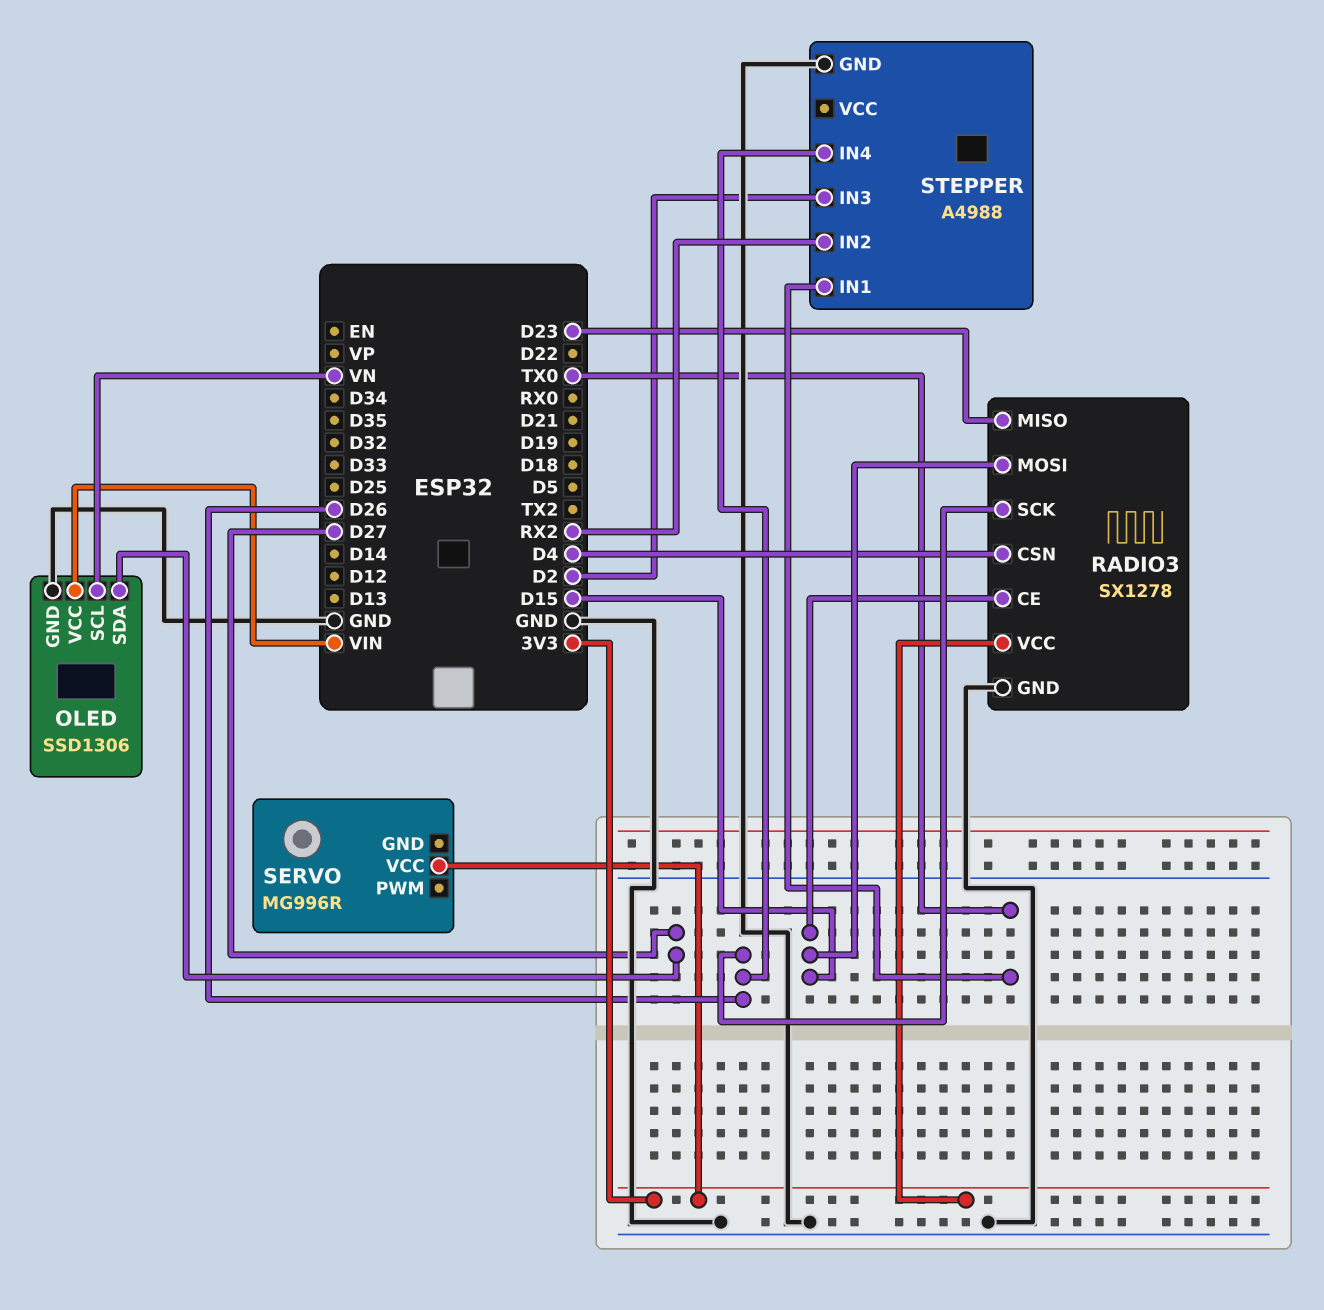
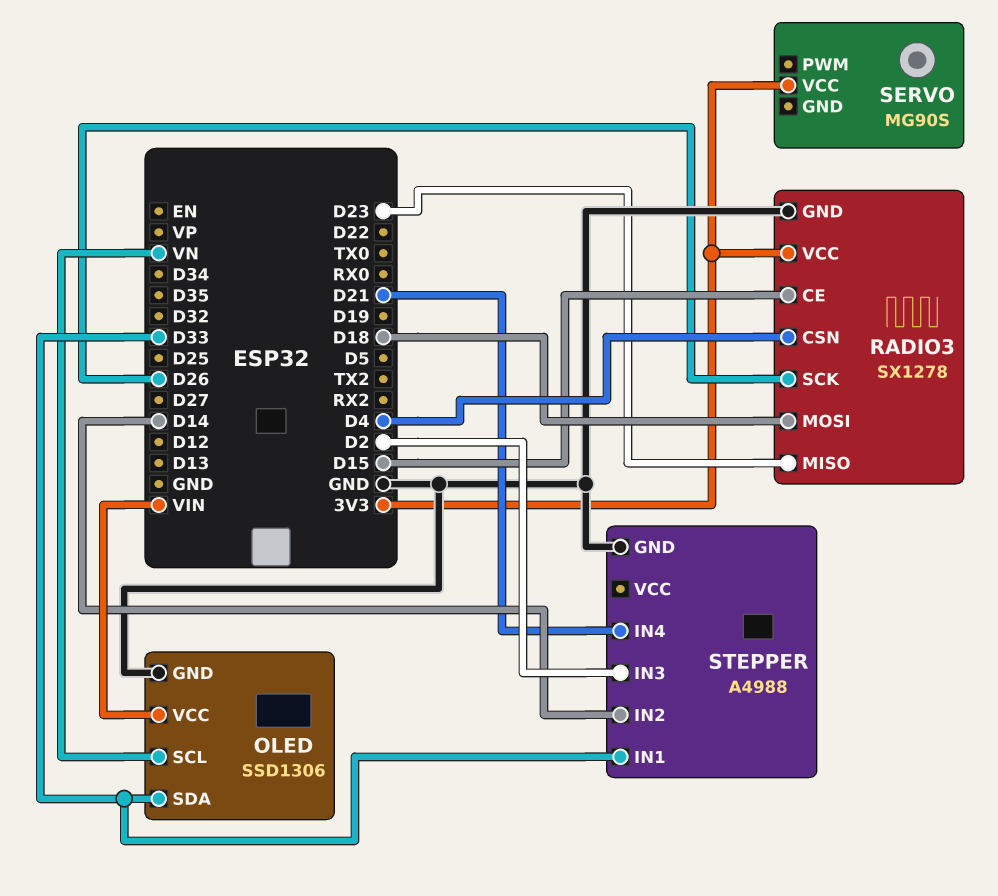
OLED pin SDA: D27 -> D33
RADIO3 pin MOSI: D15 -> D18
SERVO: MG996R -> MG90S
STEPPER pin IN1: TX0 -> D33
STEPPER pin IN2: RX2 -> D14
STEPPER pin IN4: D26 -> D21

